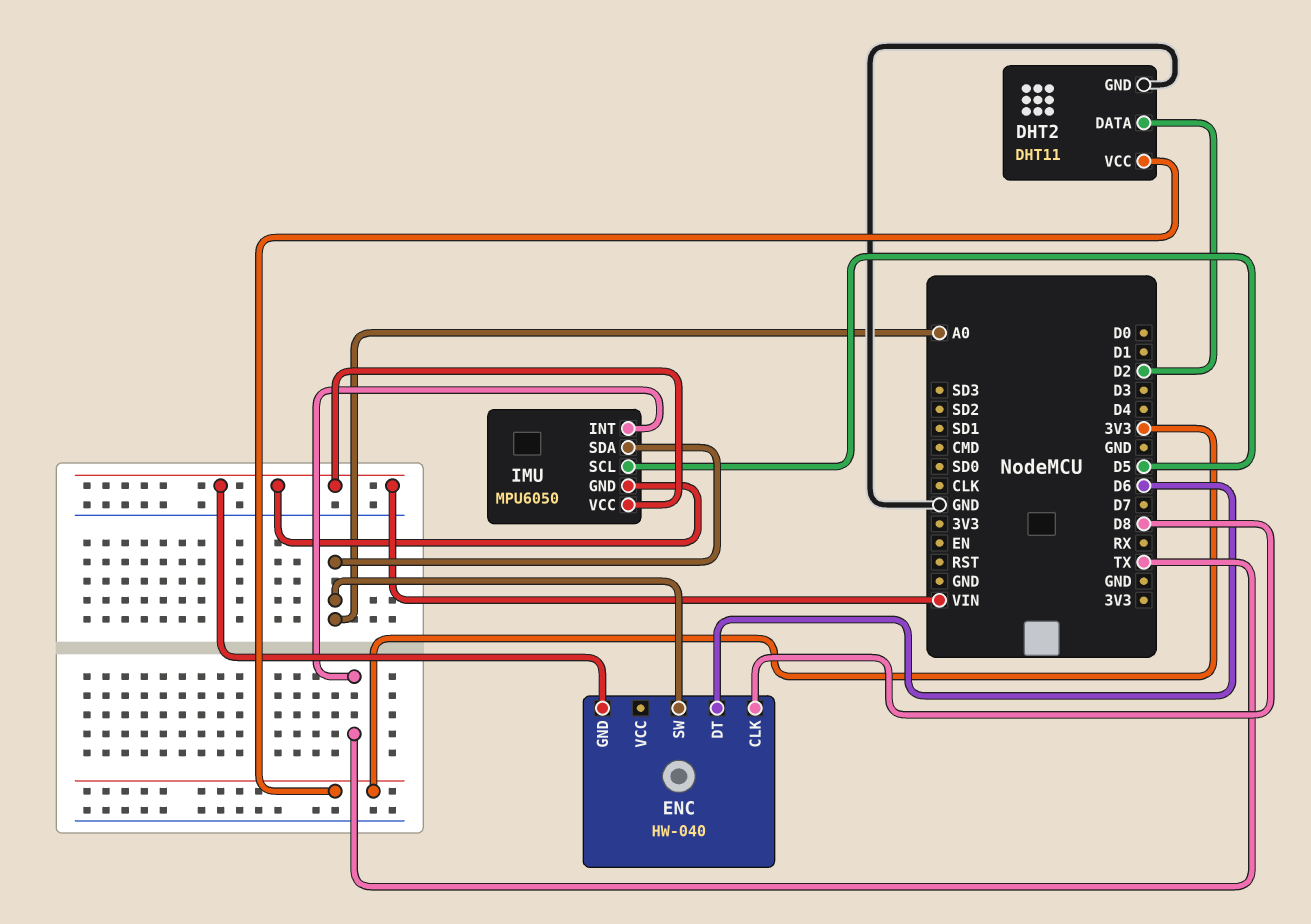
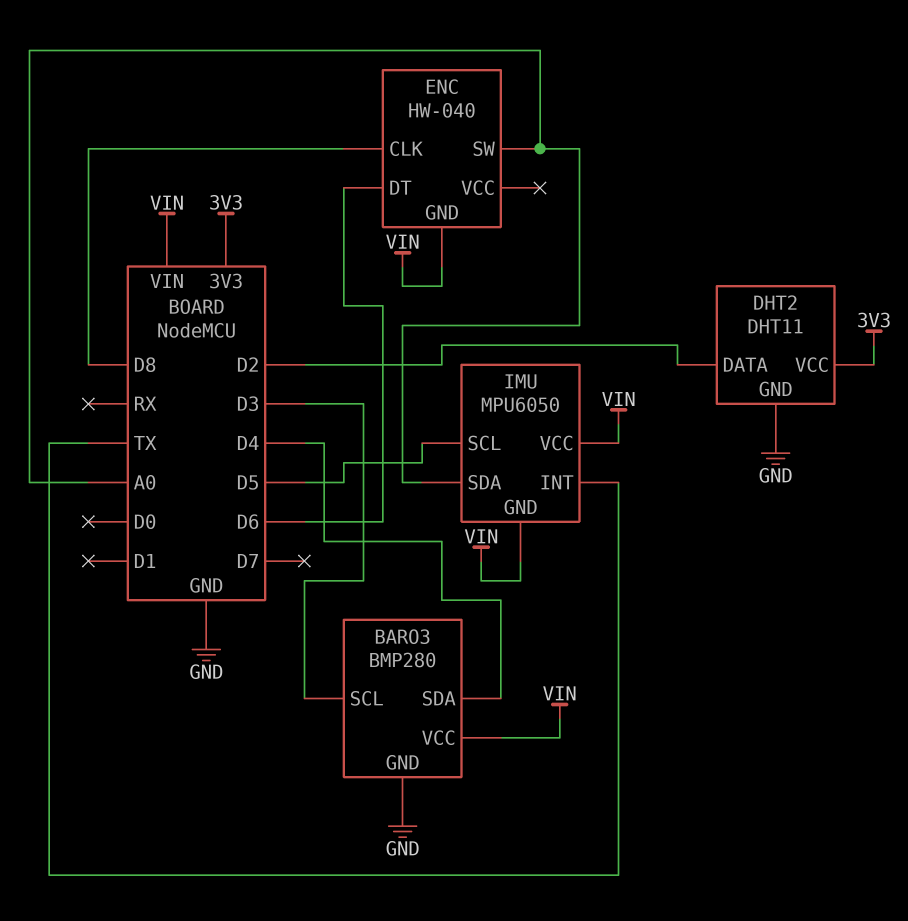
BARO3: none -> BMP280
BARO3 pin GND: none -> GND
BARO3 pin SCL: none -> D3
BARO3 pin SDA: none -> D4
BARO3 pin VCC: none -> VIN

